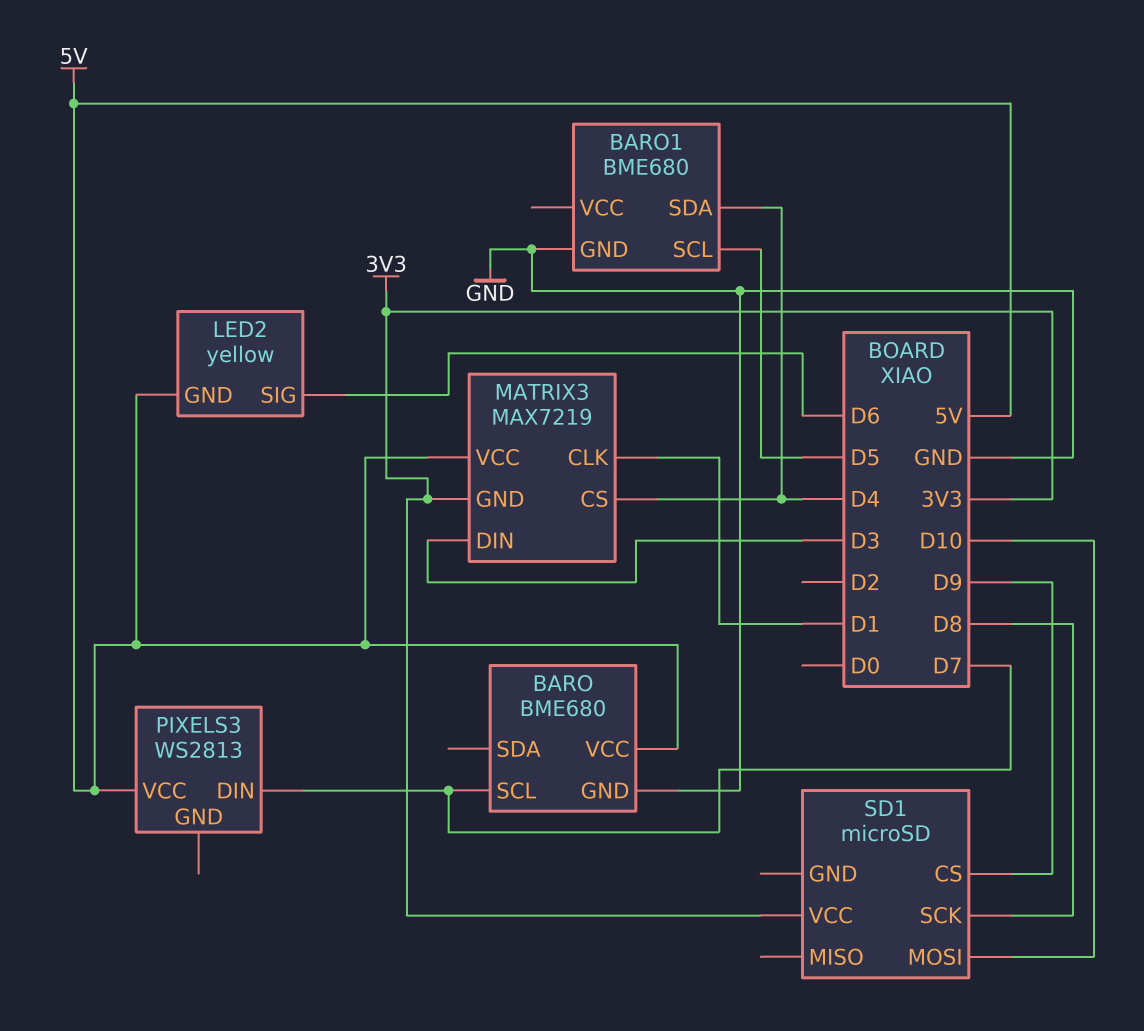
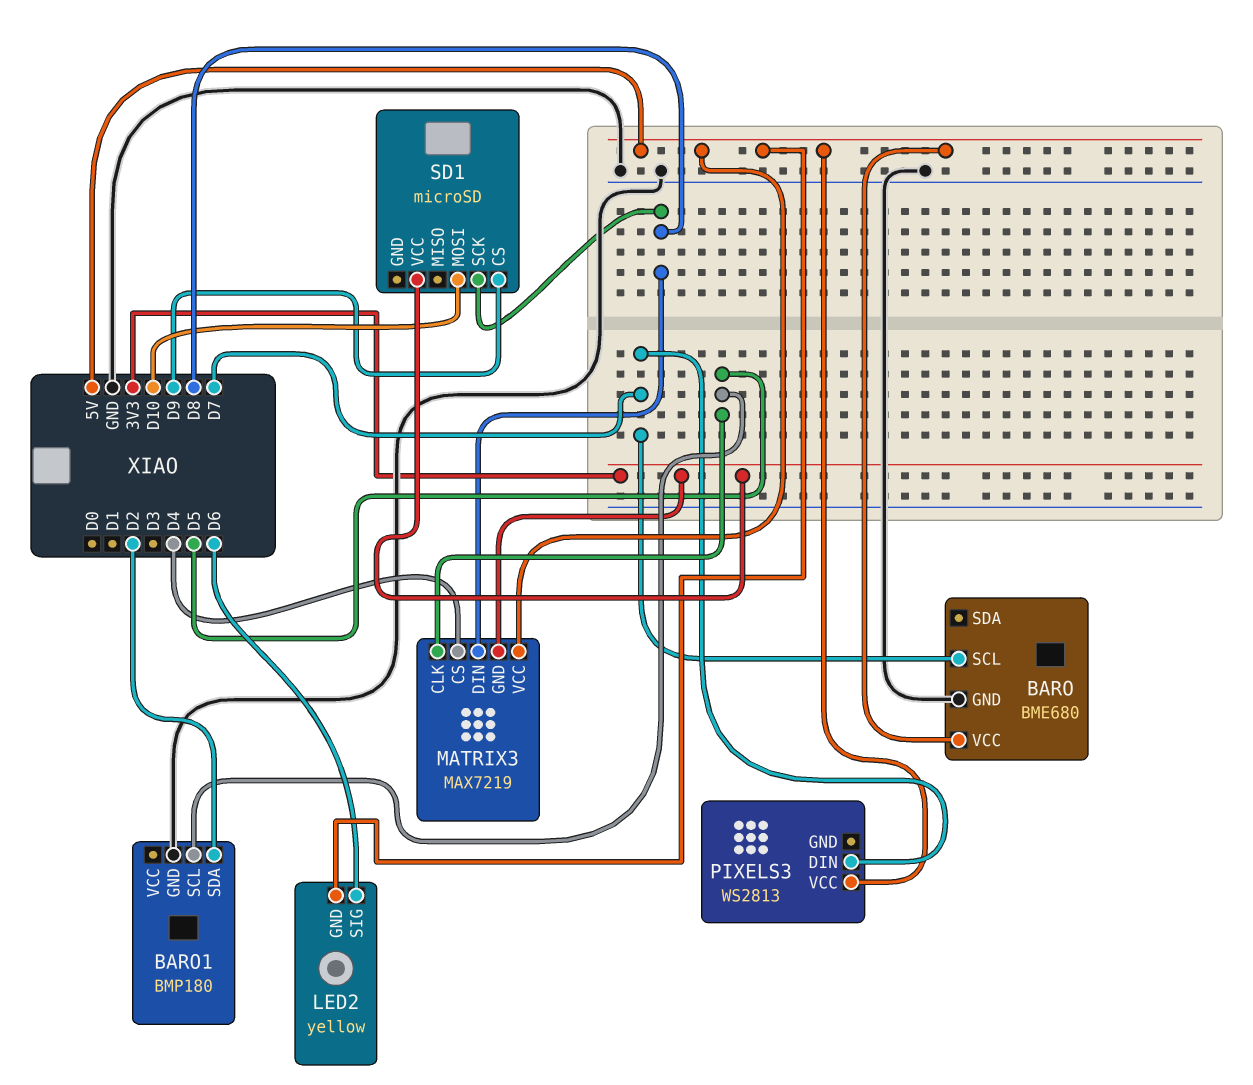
BARO1: BME680 -> BMP180
BARO1 pin SDA: D4 -> D2
MATRIX3 pin CLK: D1 -> D5
MATRIX3 pin DIN: D3 -> D8

